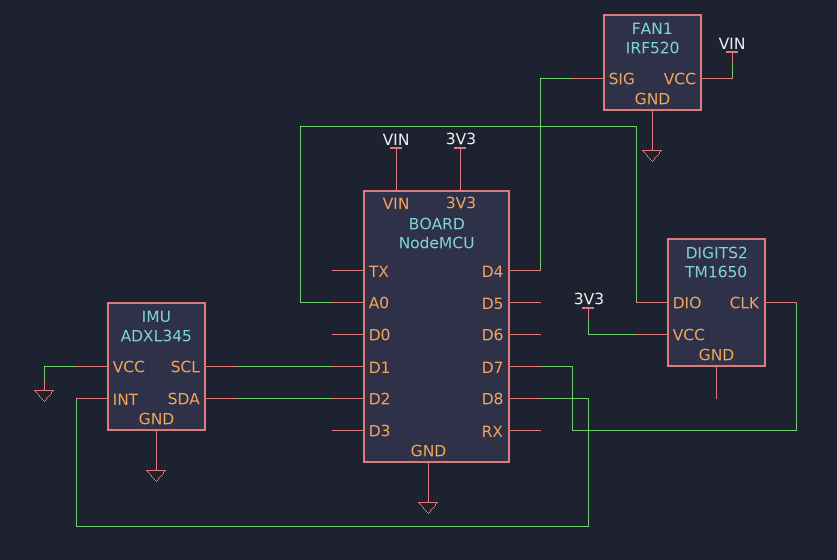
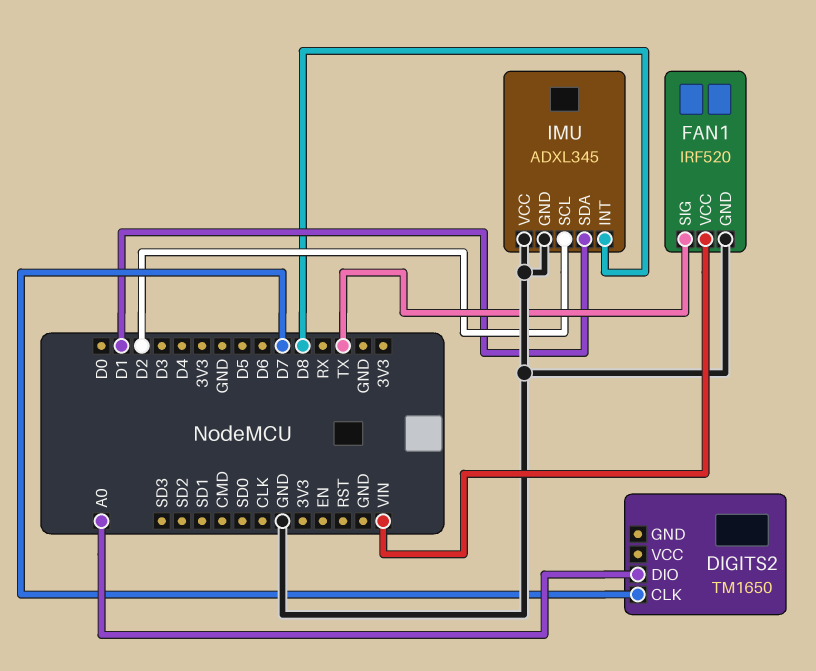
DIGITS2 pin VCC: 3V3 -> none
FAN1 pin SIG: D4 -> TX
IMU pin SCL: D1 -> D2
IMU pin SDA: D2 -> D1

